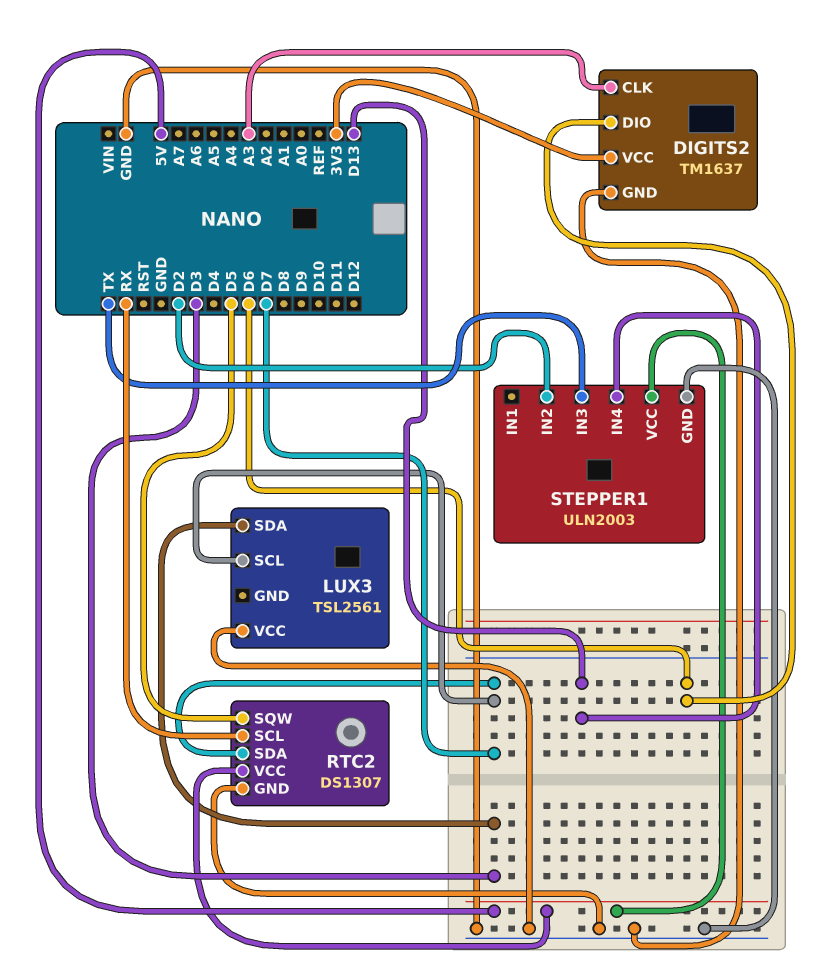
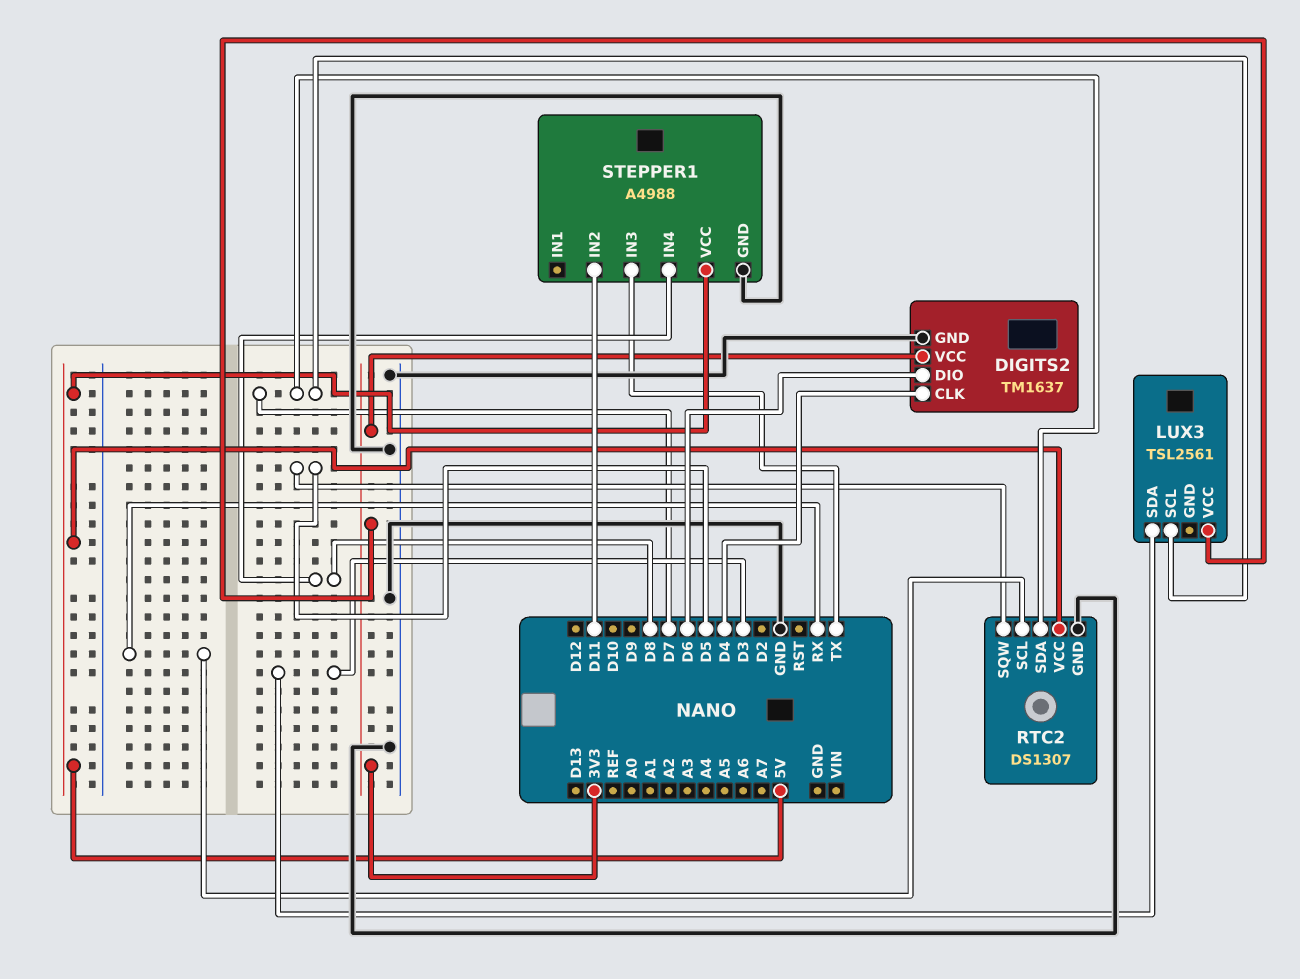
DIGITS2 pin CLK: A3 -> D4
LUX3 pin VCC: GND -> 3V3
STEPPER1: ULN2003 -> A4988
STEPPER1 pin IN2: D2 -> D11
STEPPER1 pin IN4: D13 -> D8

